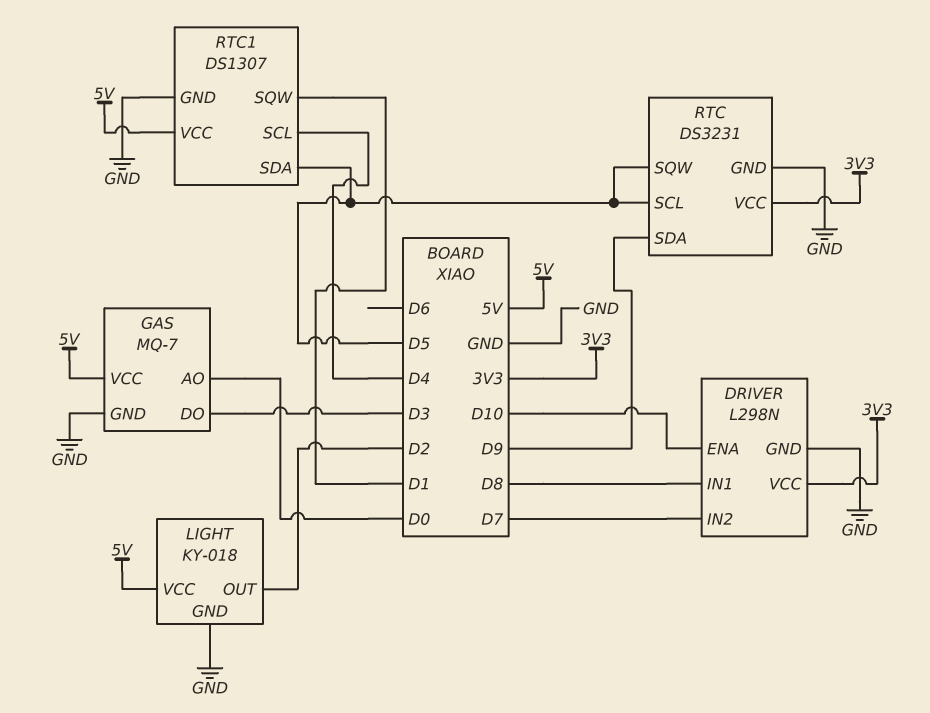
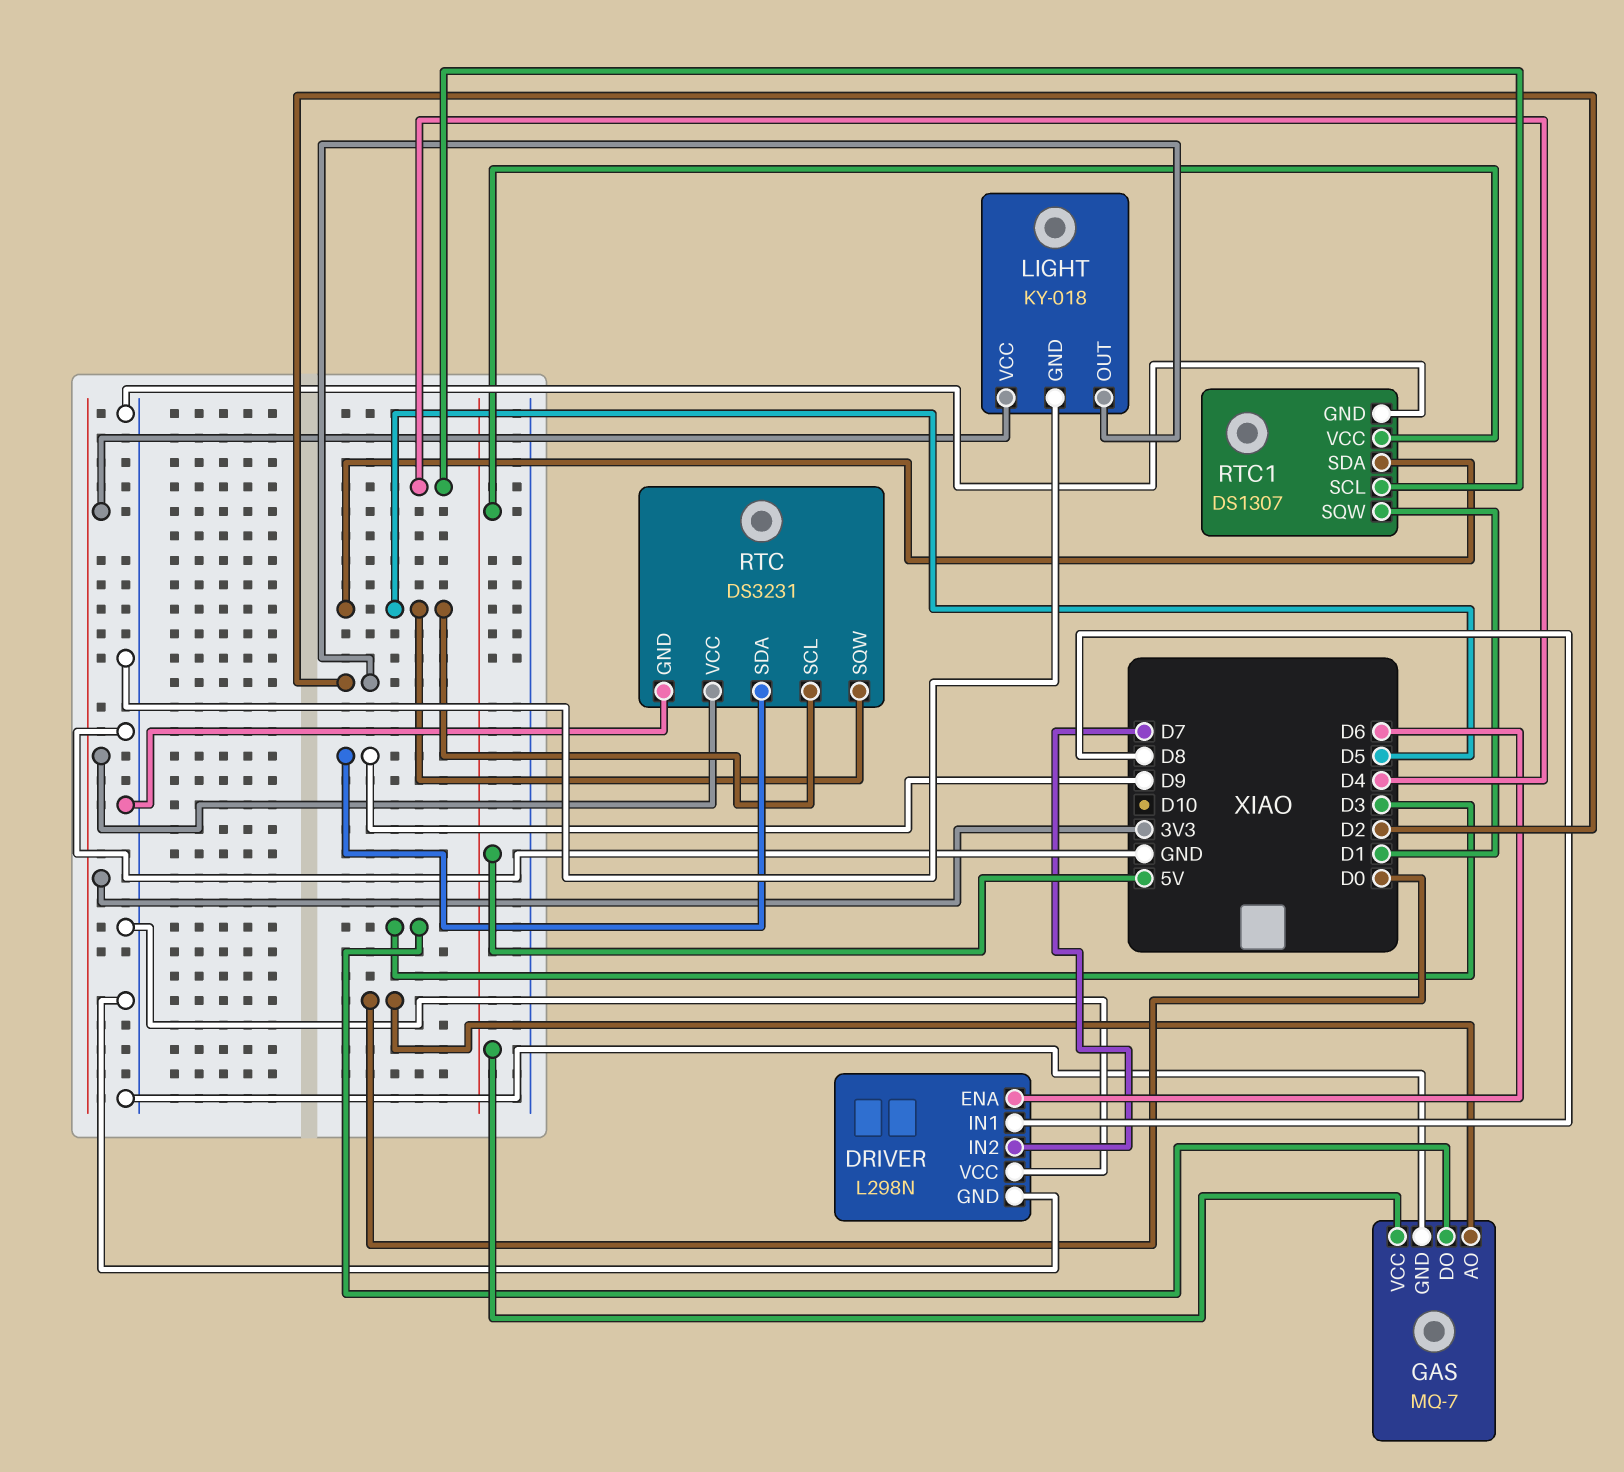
DRIVER pin ENA: D10 -> D6
DRIVER pin VCC: 3V3 -> GND
LIGHT pin VCC: 5V -> 3V3

